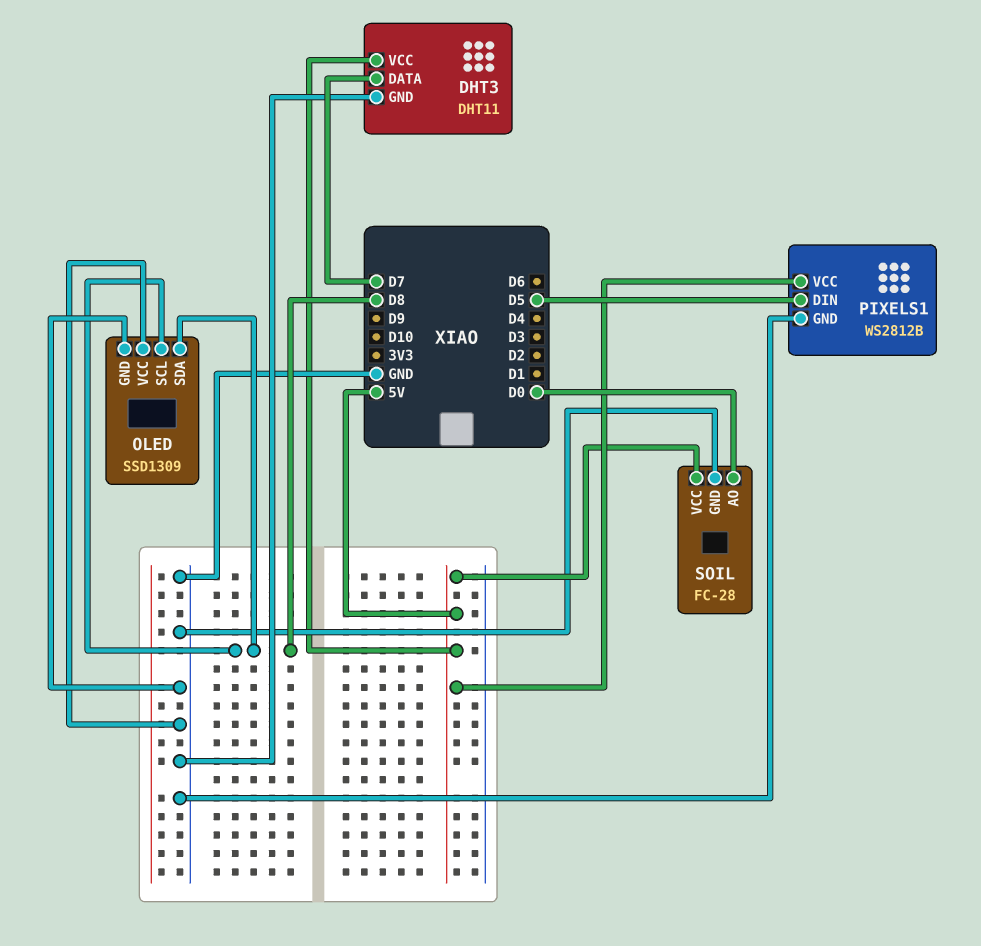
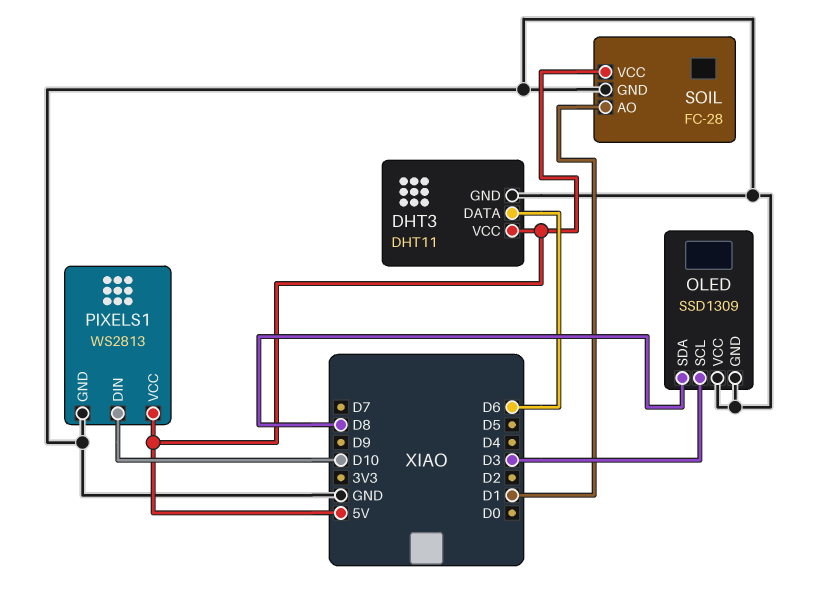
DHT3 pin DATA: D7 -> D6
OLED pin SCL: D8 -> D3
PIXELS1: WS2812B -> WS2813
PIXELS1 pin DIN: D5 -> D10
SOIL pin AO: D0 -> D1

